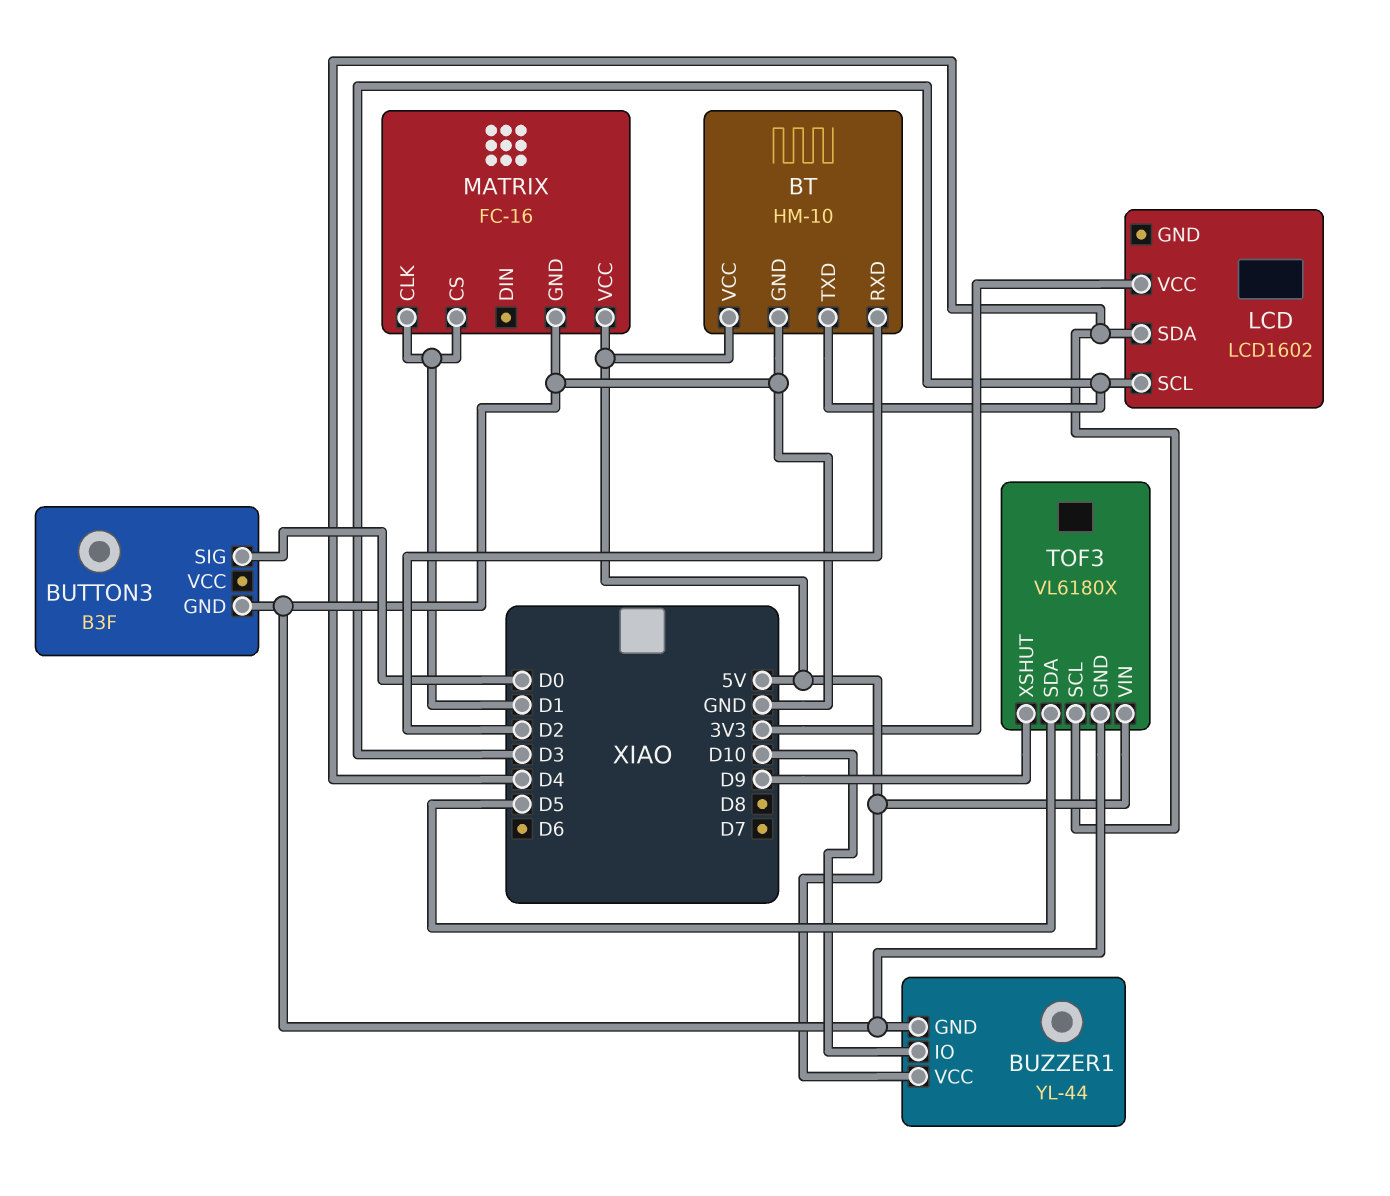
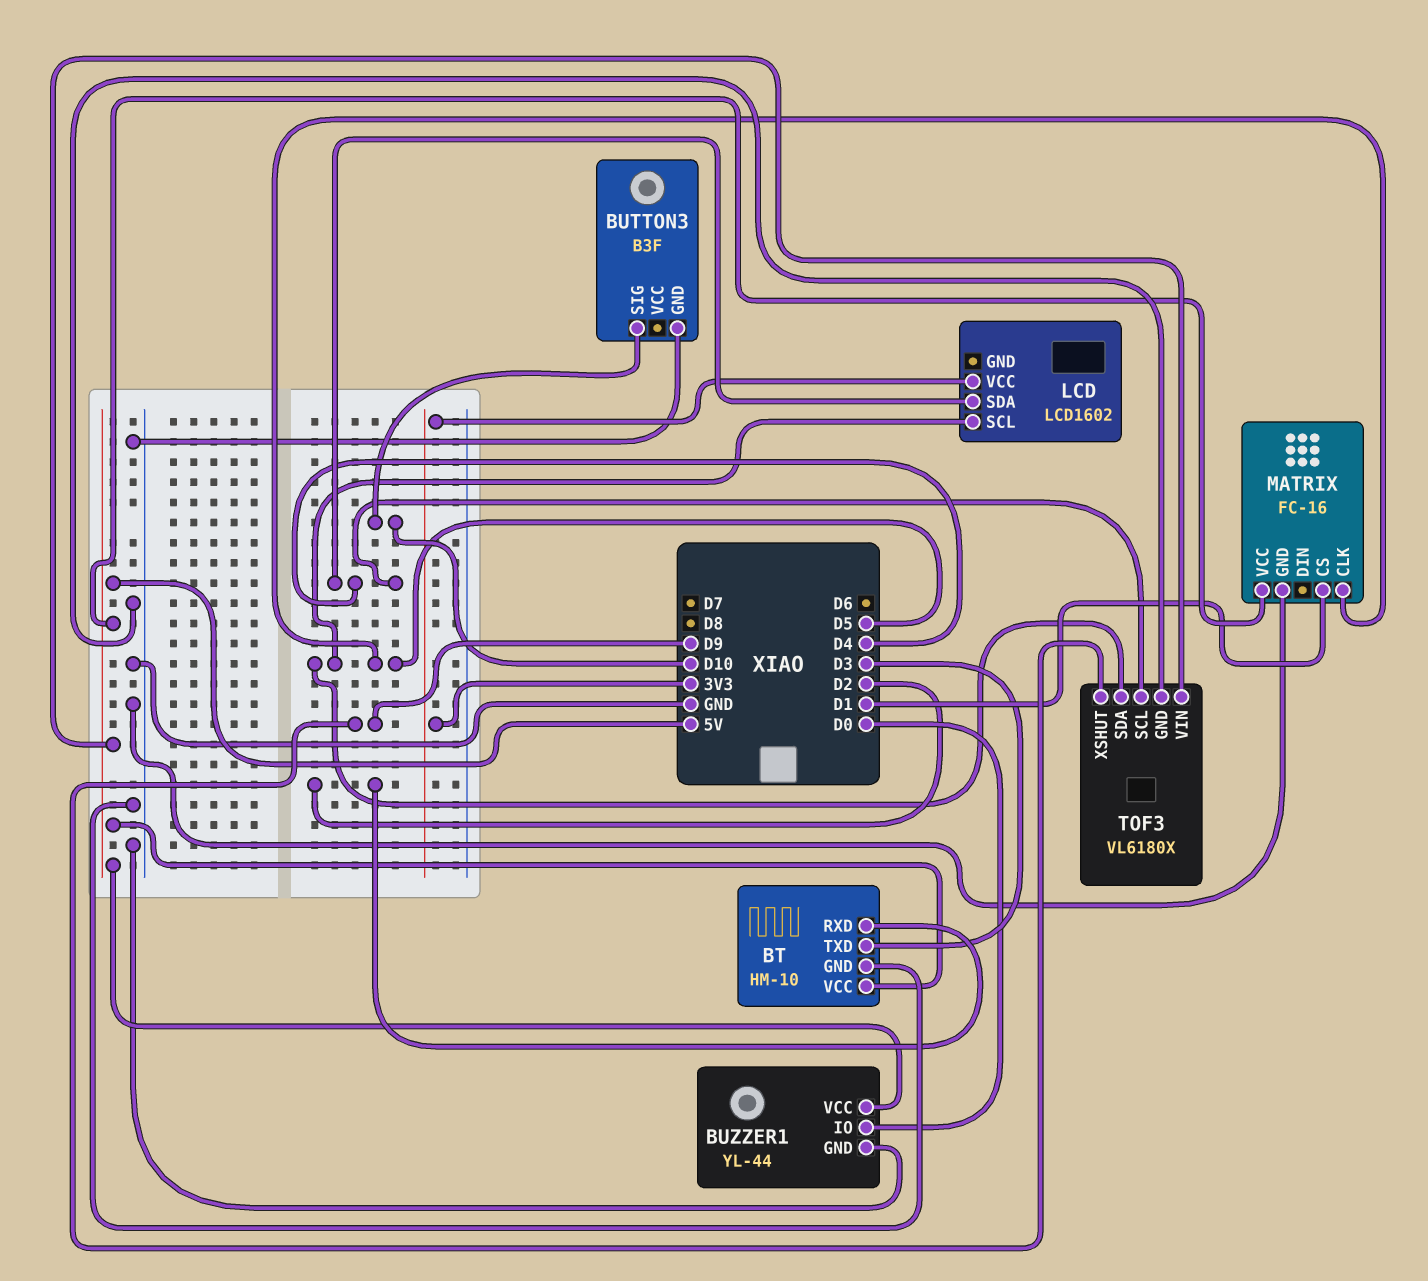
BUTTON3 pin SIG: D0 -> D10
BUZZER1 pin IO: D10 -> D0
LCD pin SCL: D3 -> D5
MATRIX pin CLK: D1 -> D5

